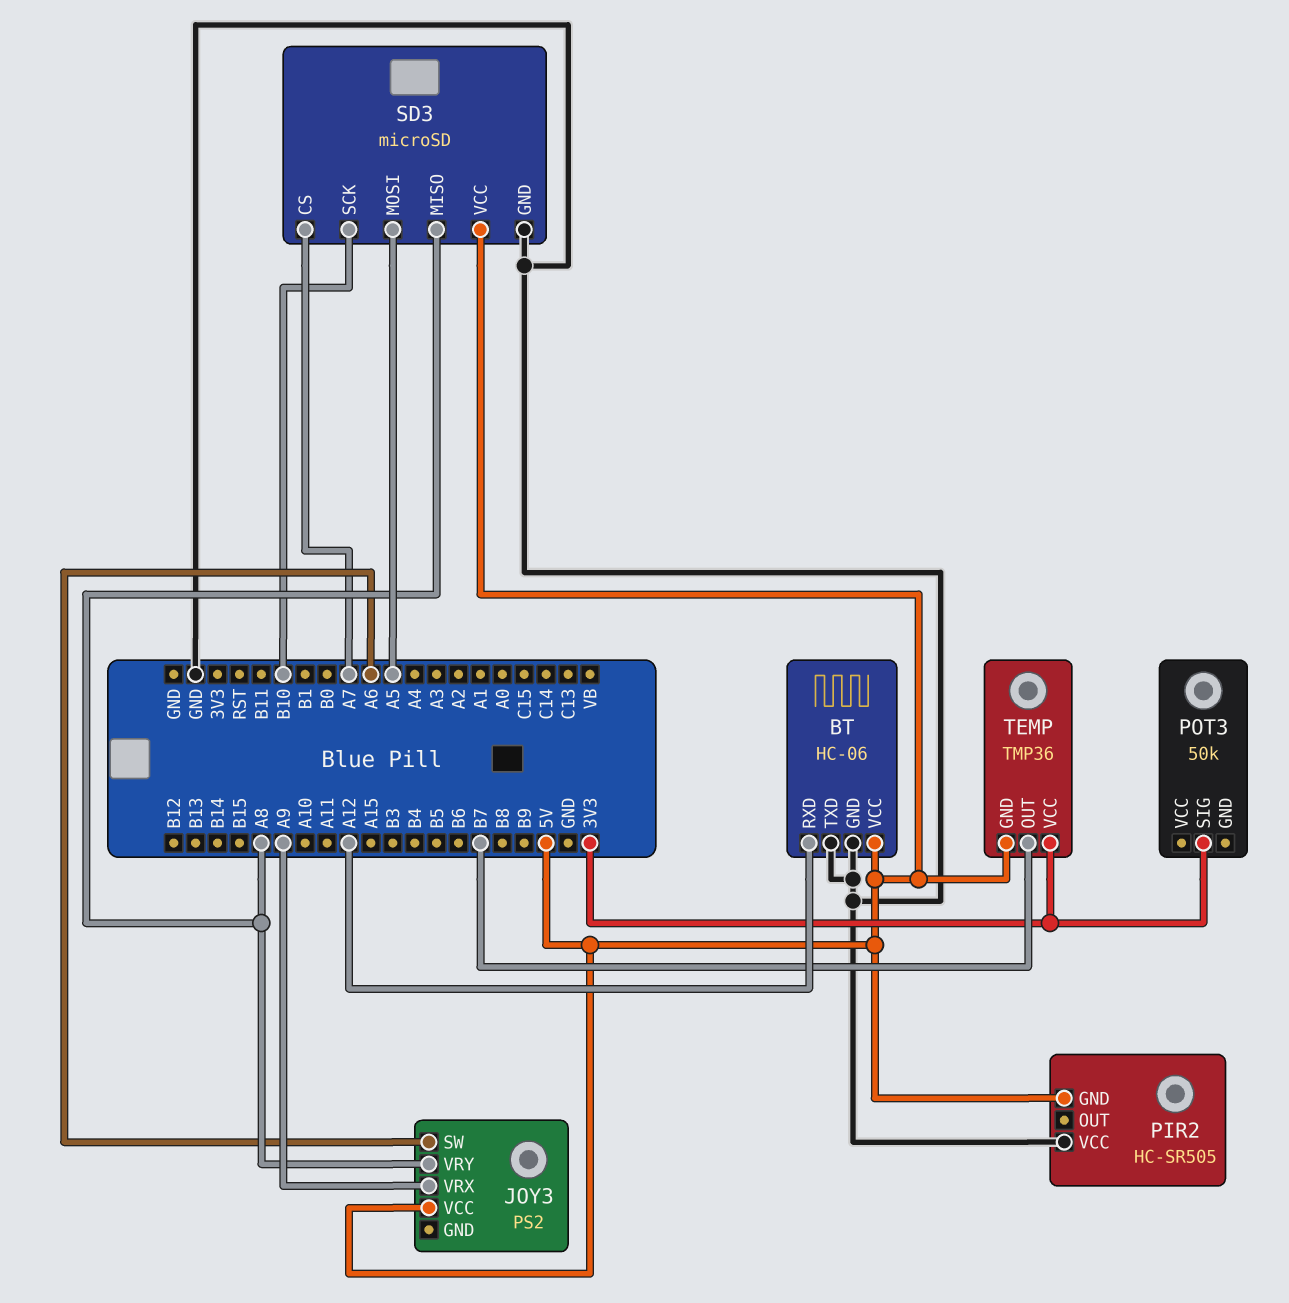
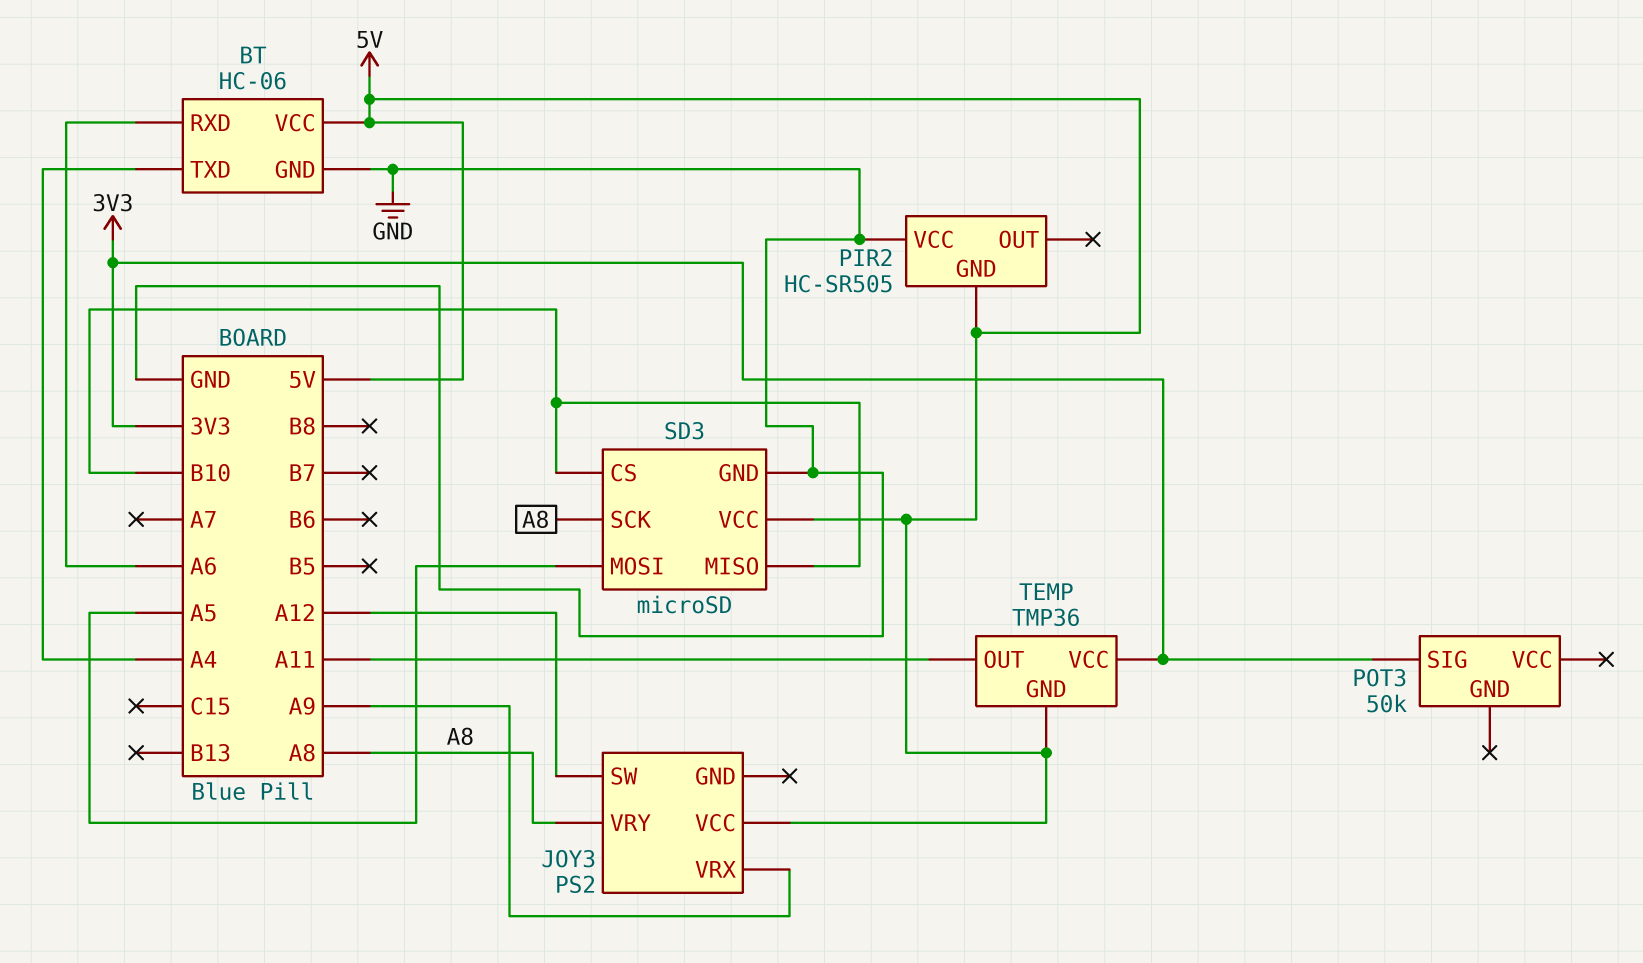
BT pin RXD: A12 -> A6
BT pin TXD: GND -> A4
JOY3 pin SW: A6 -> A12
SD3 pin CS: A7 -> B10
SD3 pin MISO: A8 -> B10
SD3 pin SCK: B10 -> A8
TEMP pin OUT: B7 -> A11

